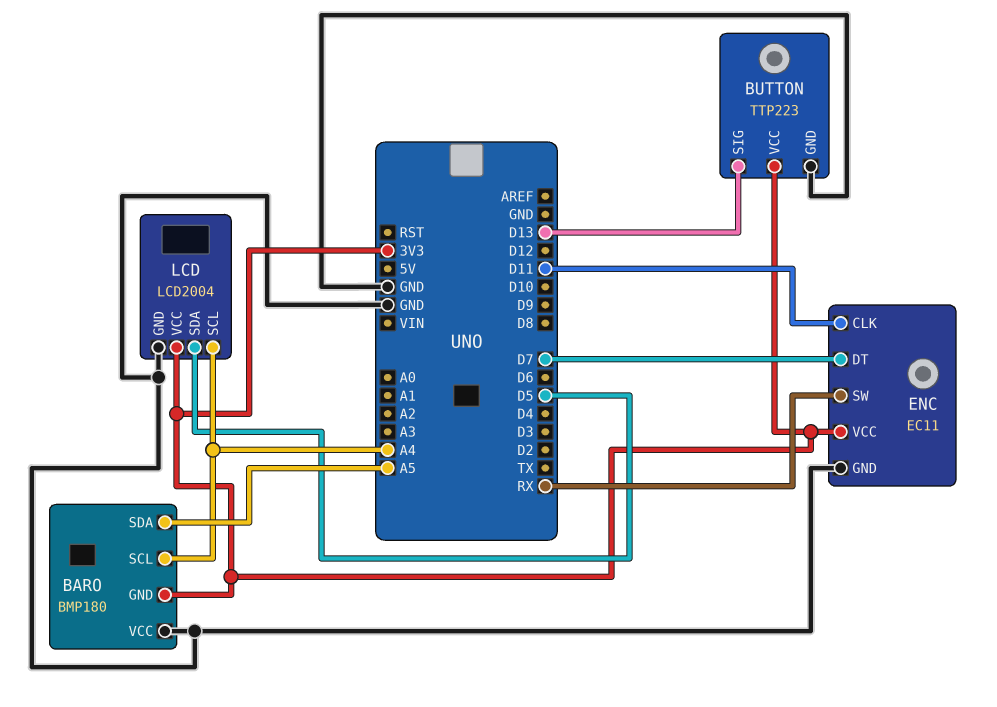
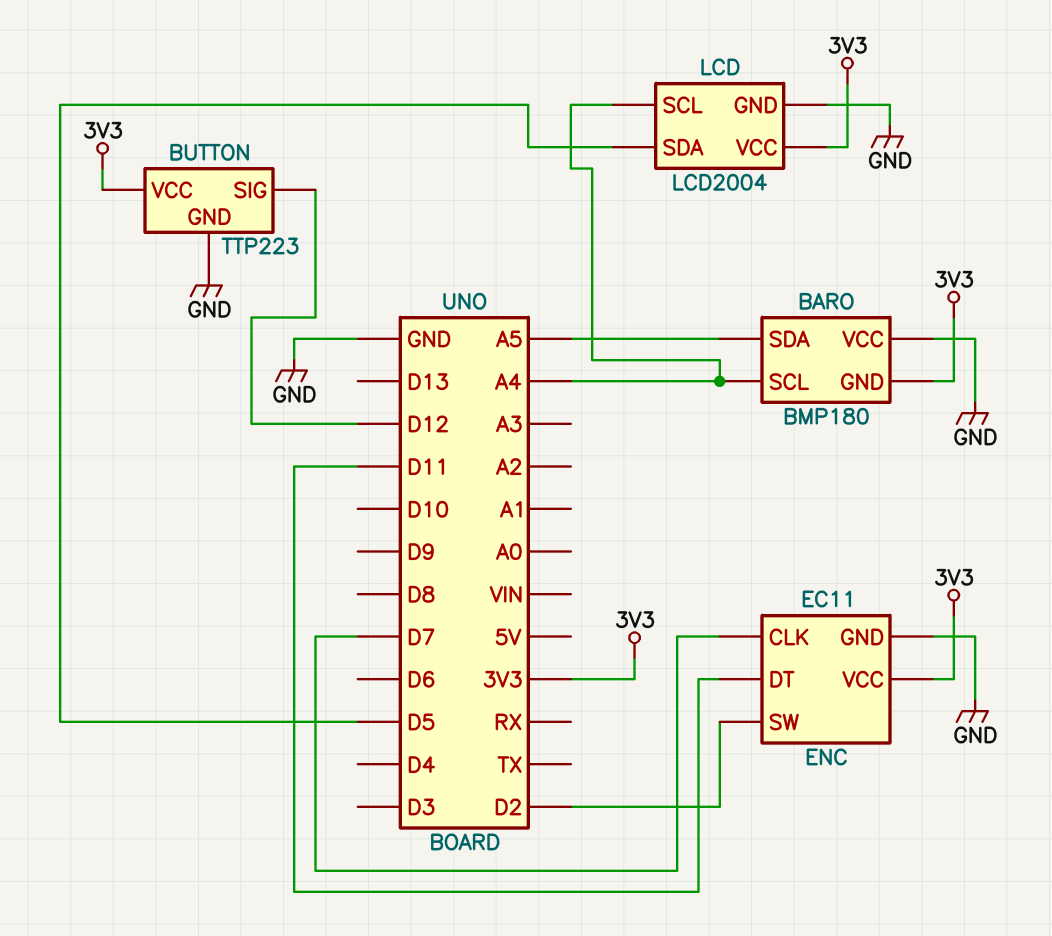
BUTTON pin SIG: D13 -> D12
ENC pin CLK: D11 -> D7
ENC pin DT: D7 -> D11
ENC pin SW: RX -> D2

